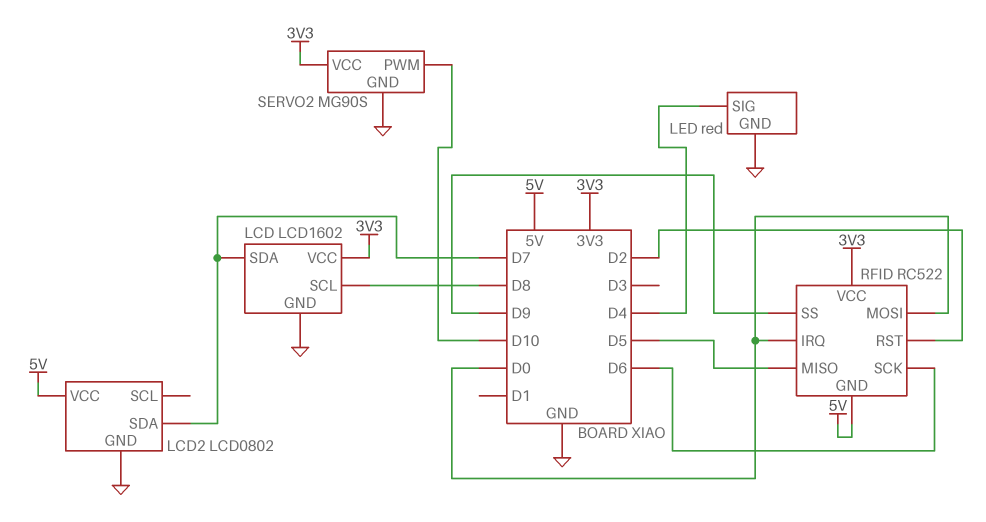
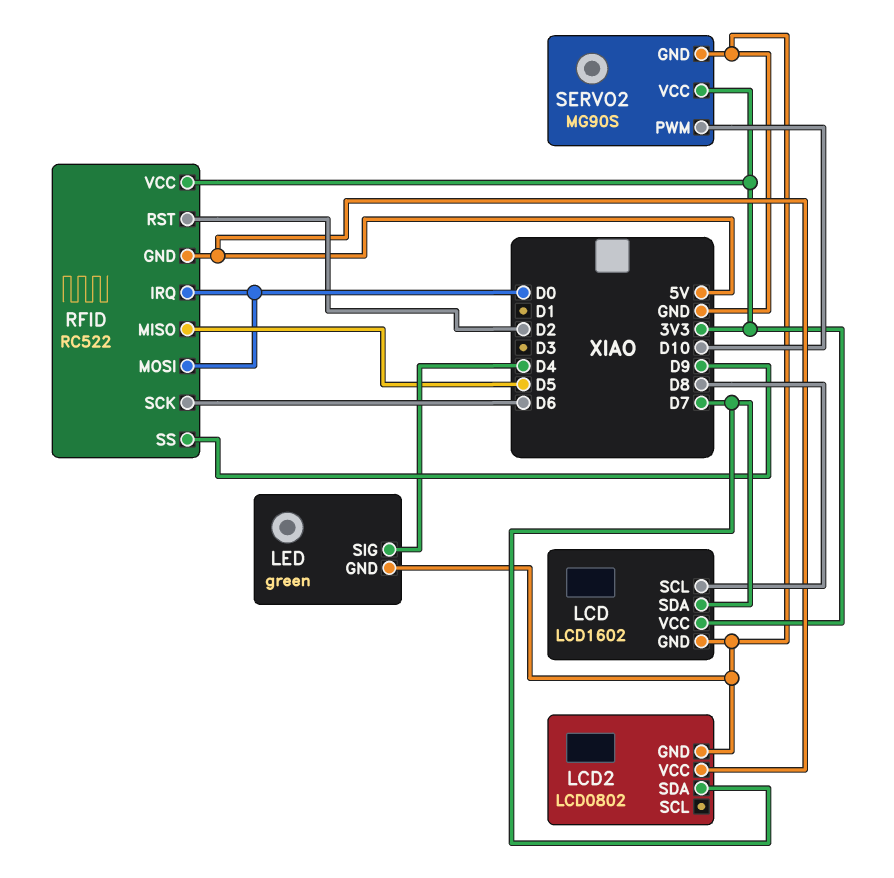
LED: red -> green

